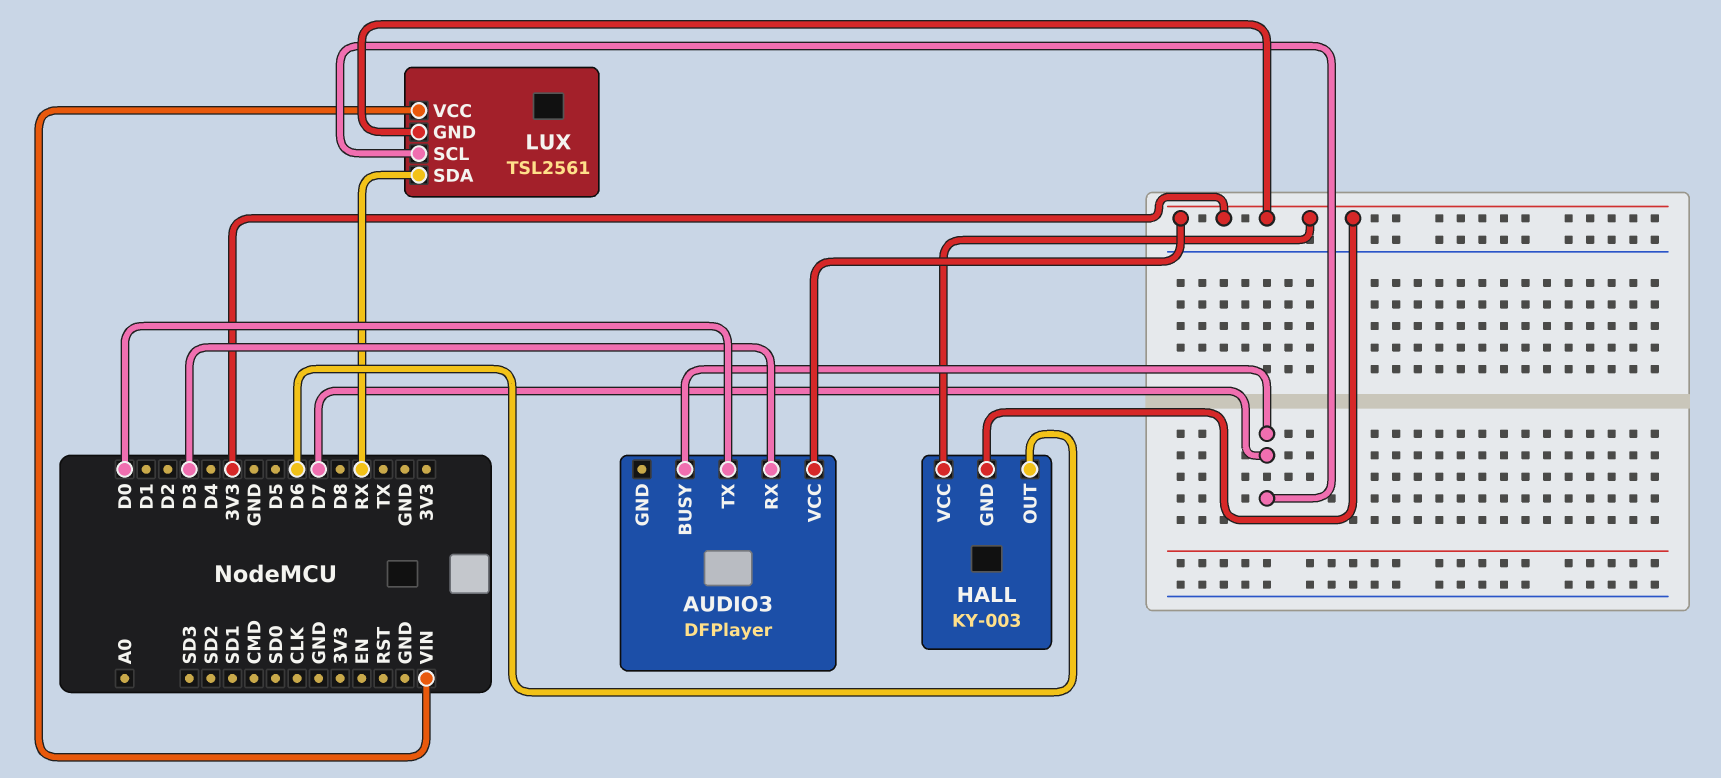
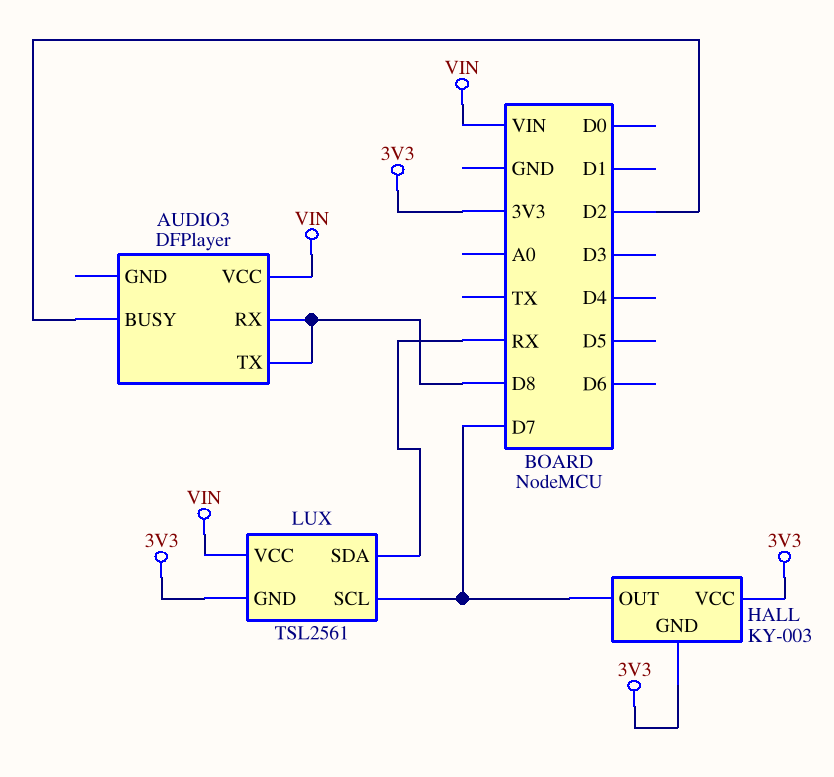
AUDIO3 pin BUSY: D7 -> D2
AUDIO3 pin RX: D3 -> D8
AUDIO3 pin TX: D0 -> D8
AUDIO3 pin VCC: 3V3 -> VIN
HALL pin OUT: D6 -> D7

